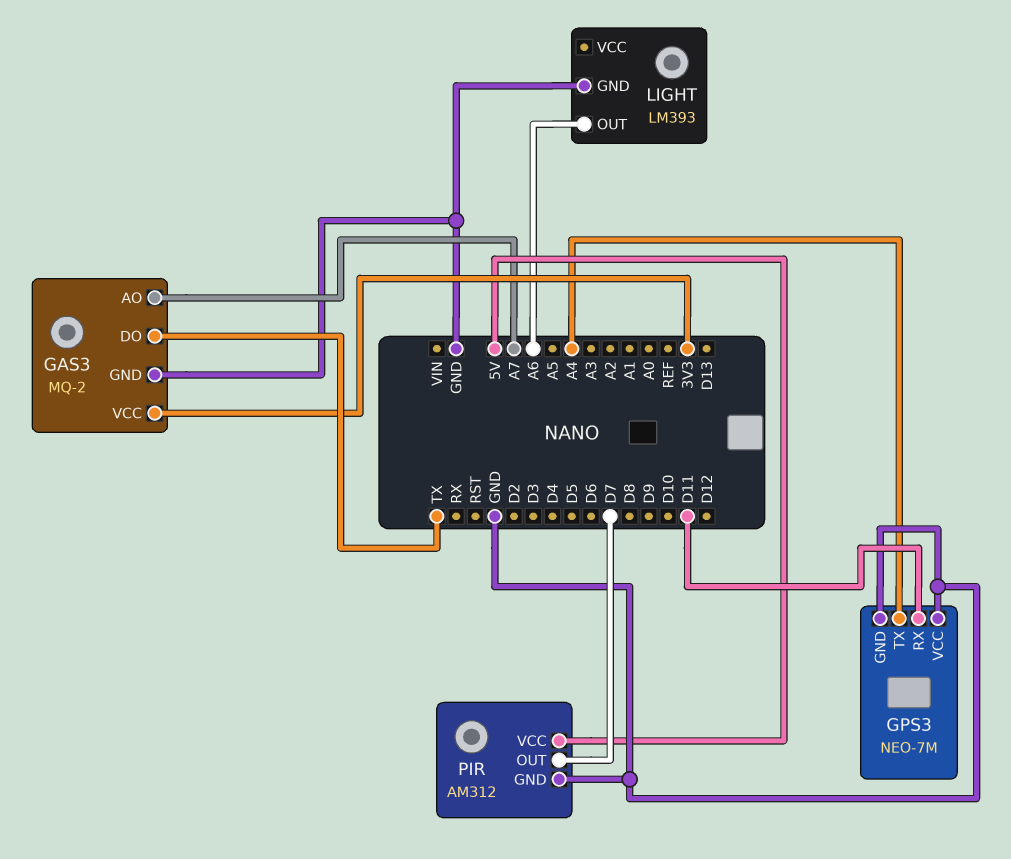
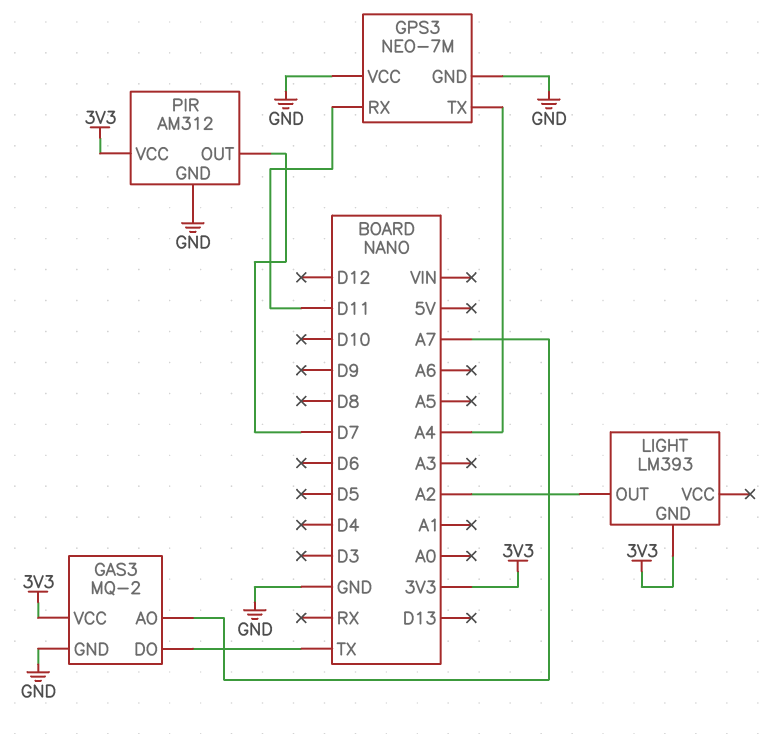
LIGHT pin GND: GND -> 3V3
LIGHT pin OUT: A6 -> A2
PIR pin VCC: 5V -> 3V3

